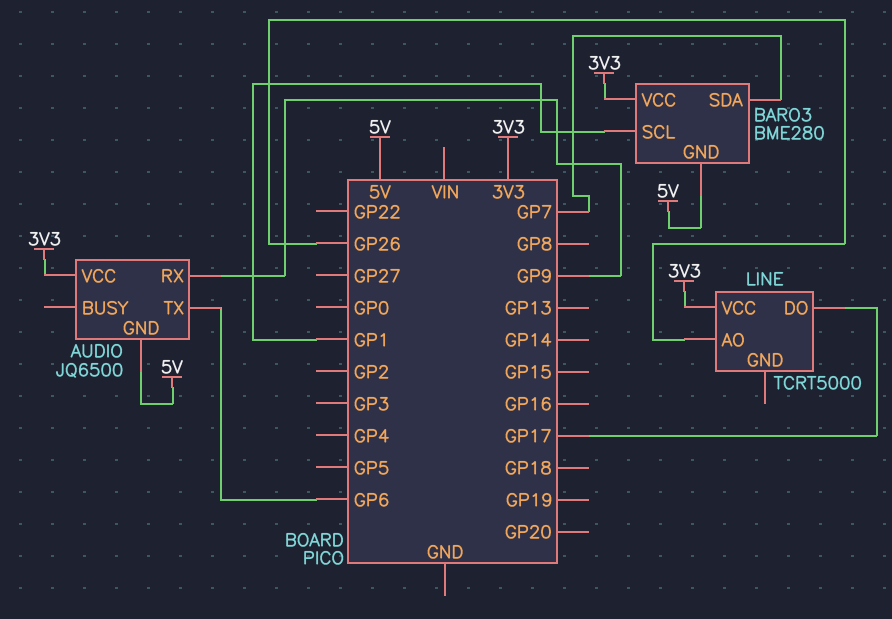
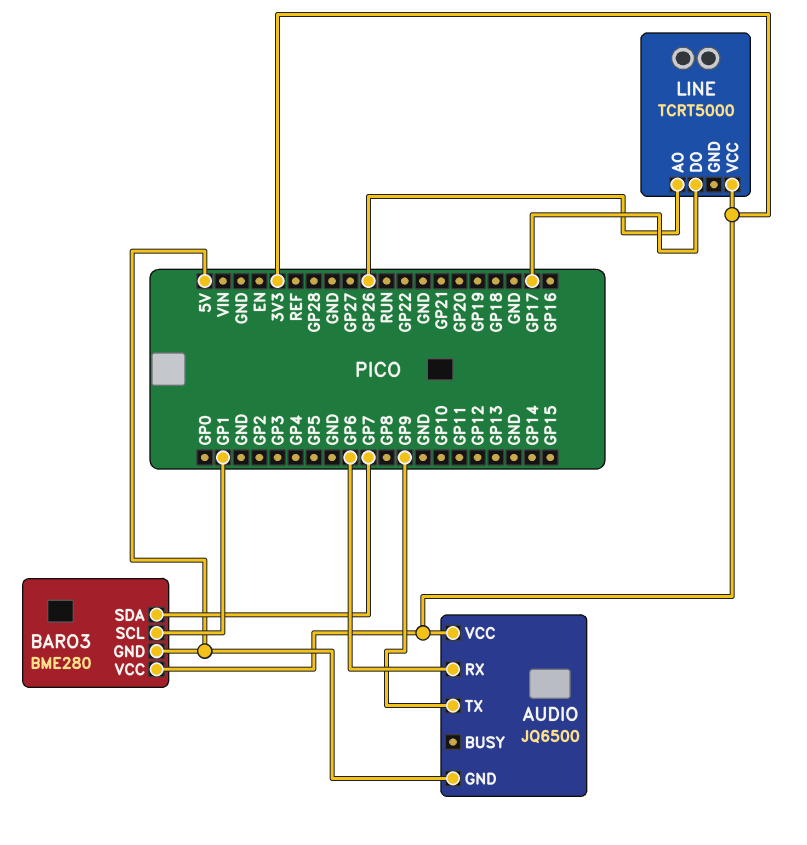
AUDIO pin RX: GP9 -> GP6
AUDIO pin TX: GP6 -> GP9

